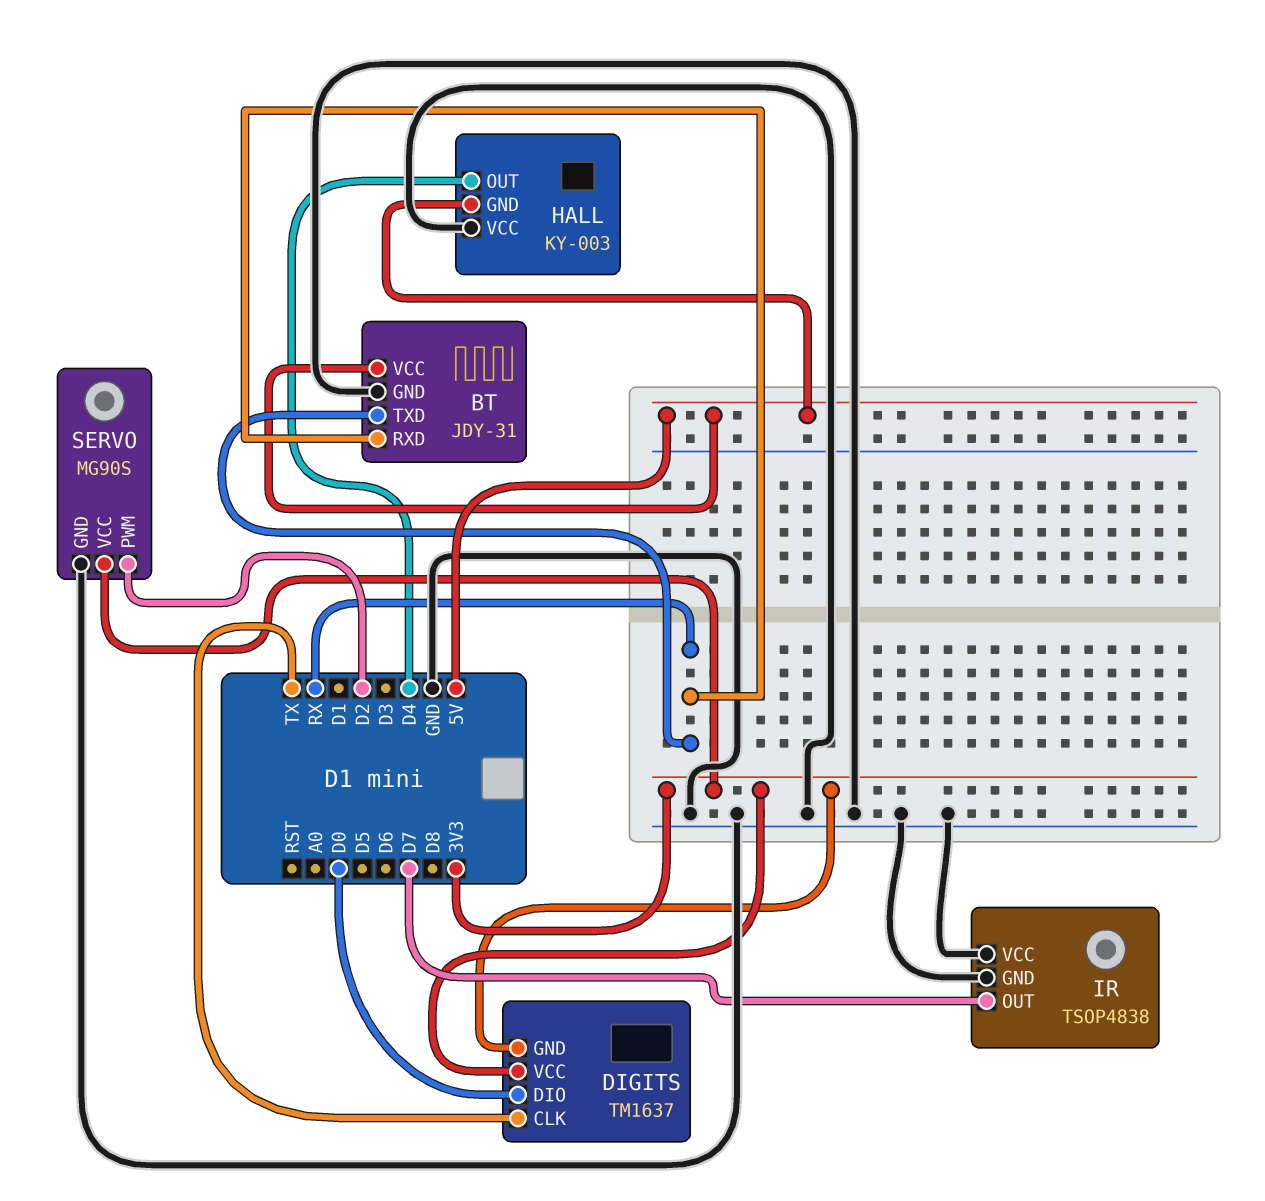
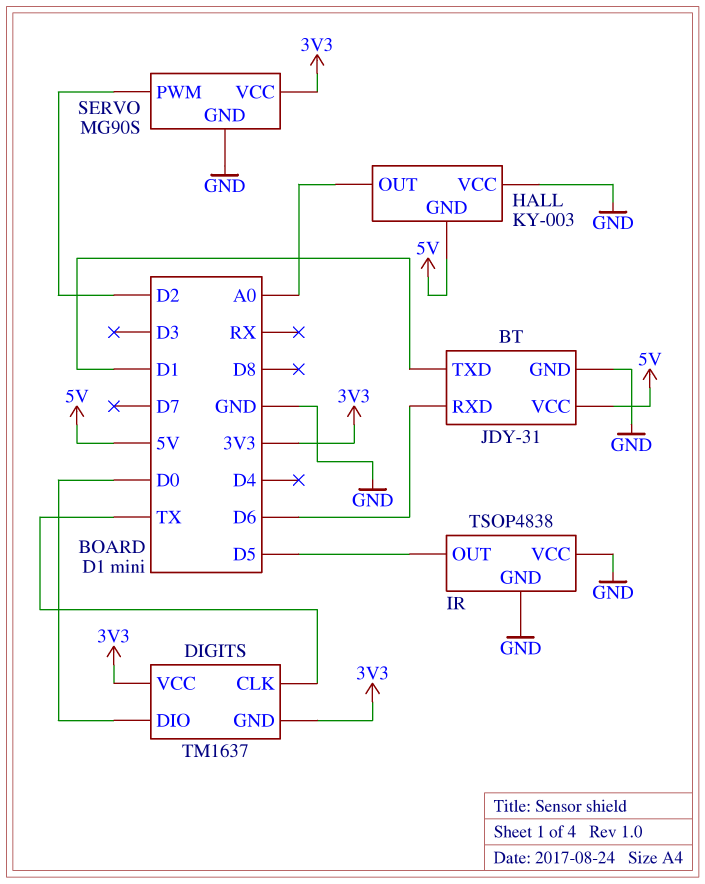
BT pin RXD: RX -> D6
BT pin TXD: RX -> D1
HALL pin OUT: D4 -> A0
IR pin OUT: D7 -> D5

